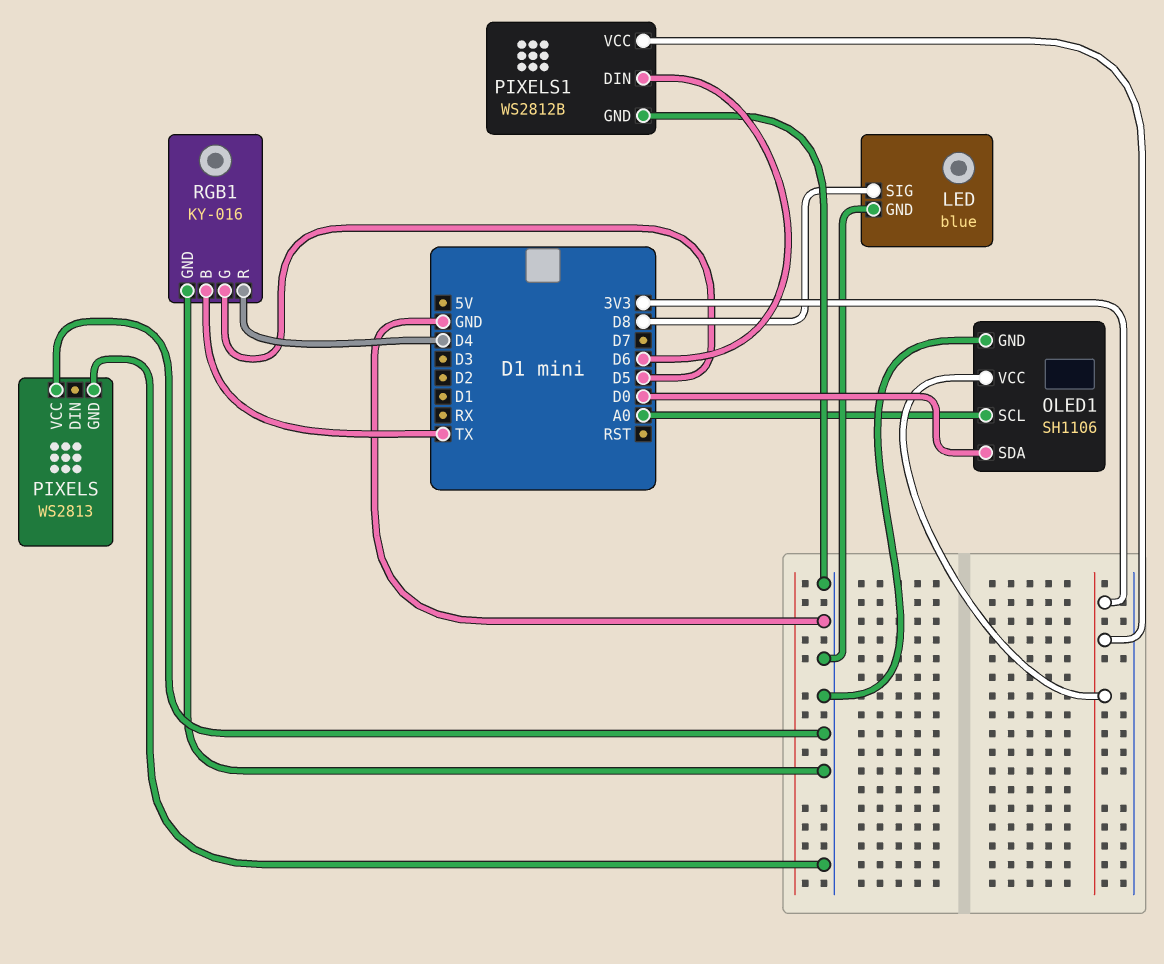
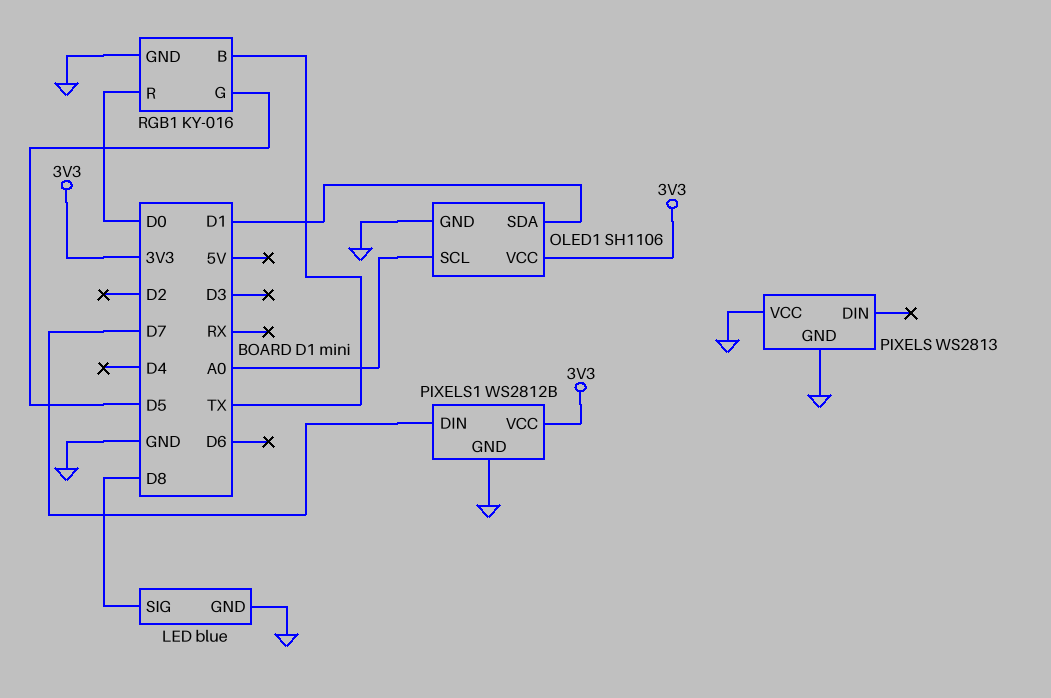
OLED1 pin SDA: D0 -> D1
PIXELS1 pin DIN: D6 -> D7
RGB1 pin R: D4 -> D0

